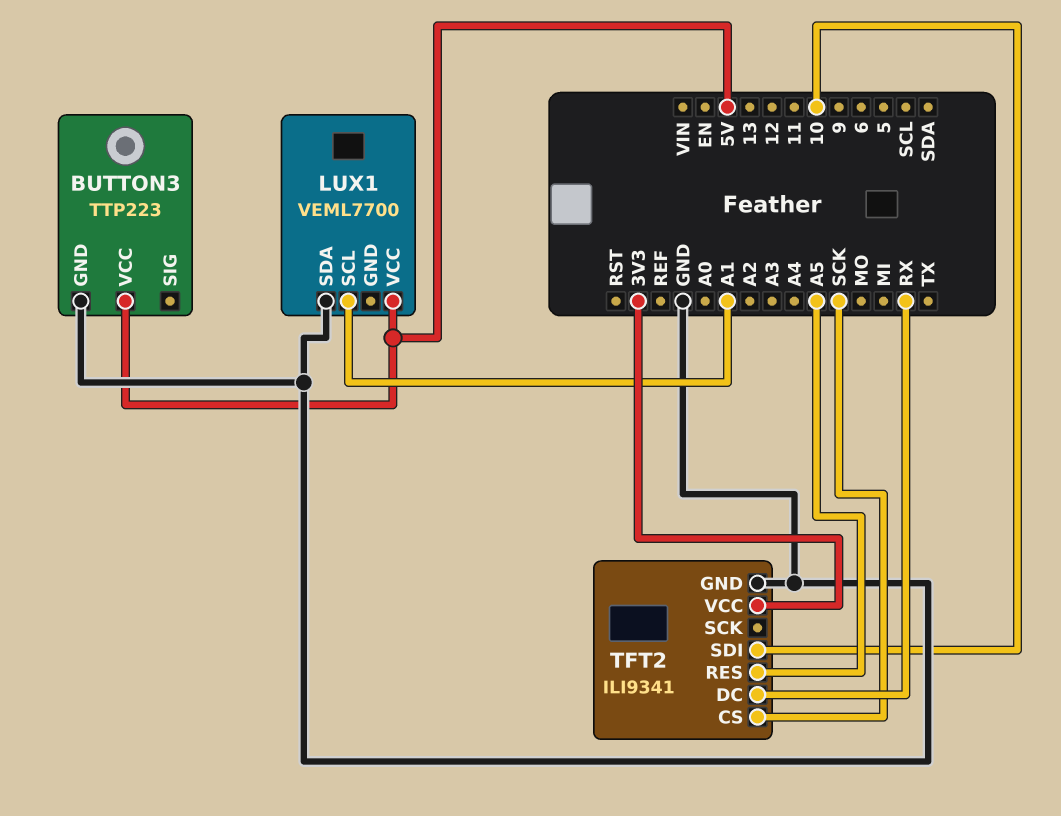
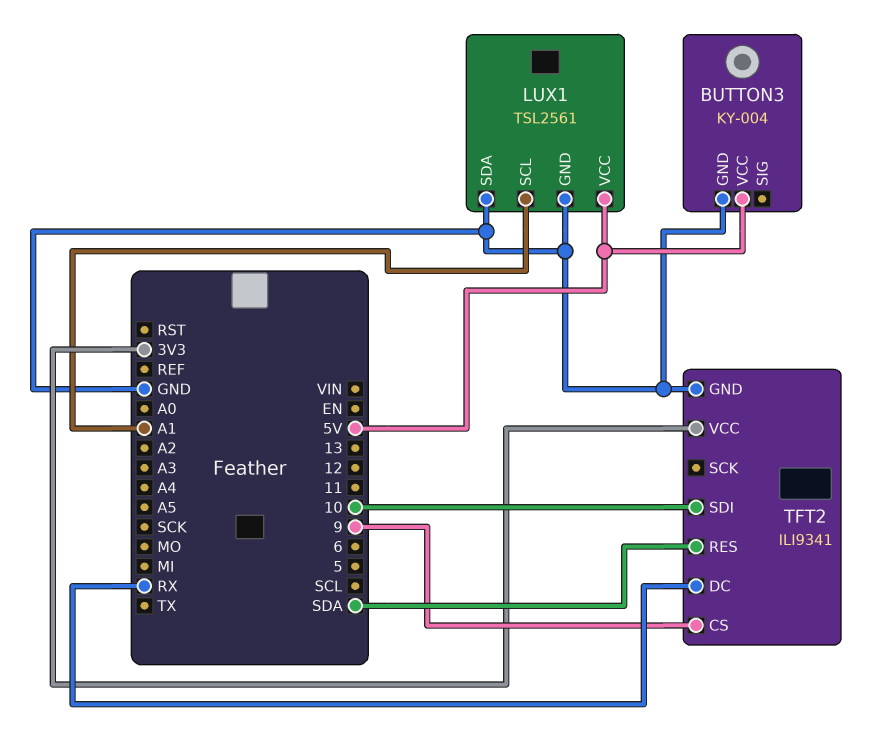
BUTTON3: TTP223 -> KY-004
LUX1: VEML7700 -> TSL2561
LUX1 pin GND: none -> GND
TFT2 pin CS: SCK -> 9
TFT2 pin RES: A5 -> SDA

